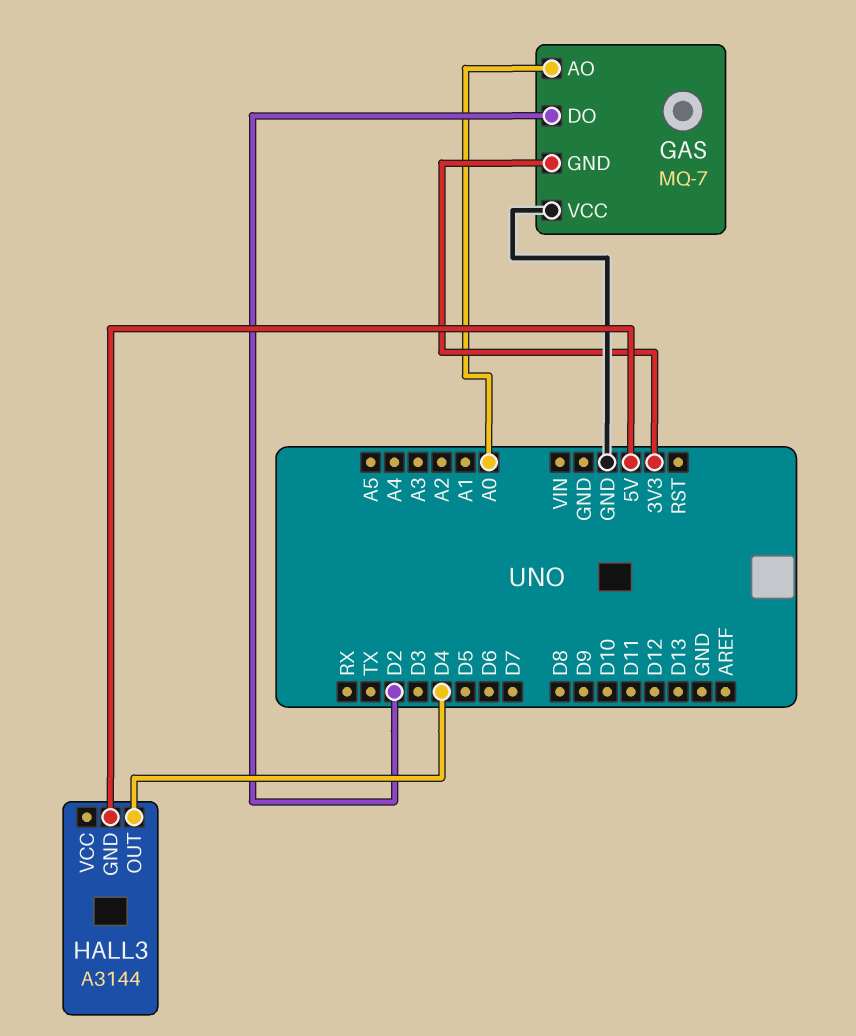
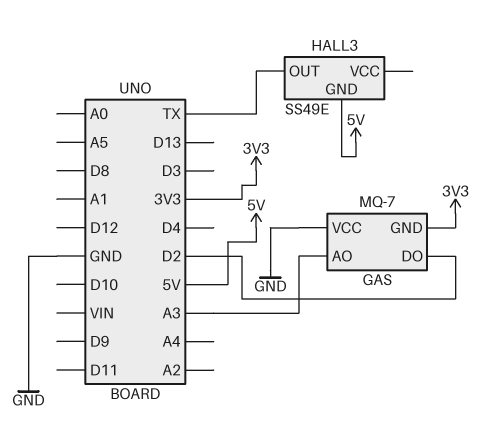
GAS pin AO: A0 -> A3
HALL3: A3144 -> SS49E
HALL3 pin OUT: D4 -> TX

